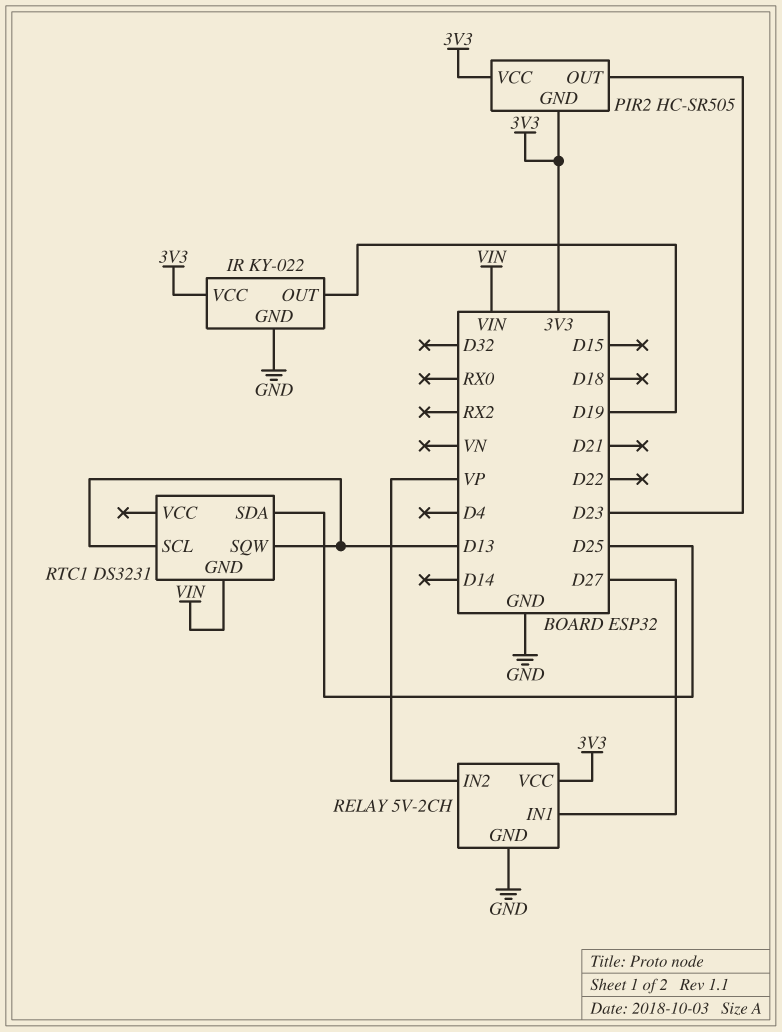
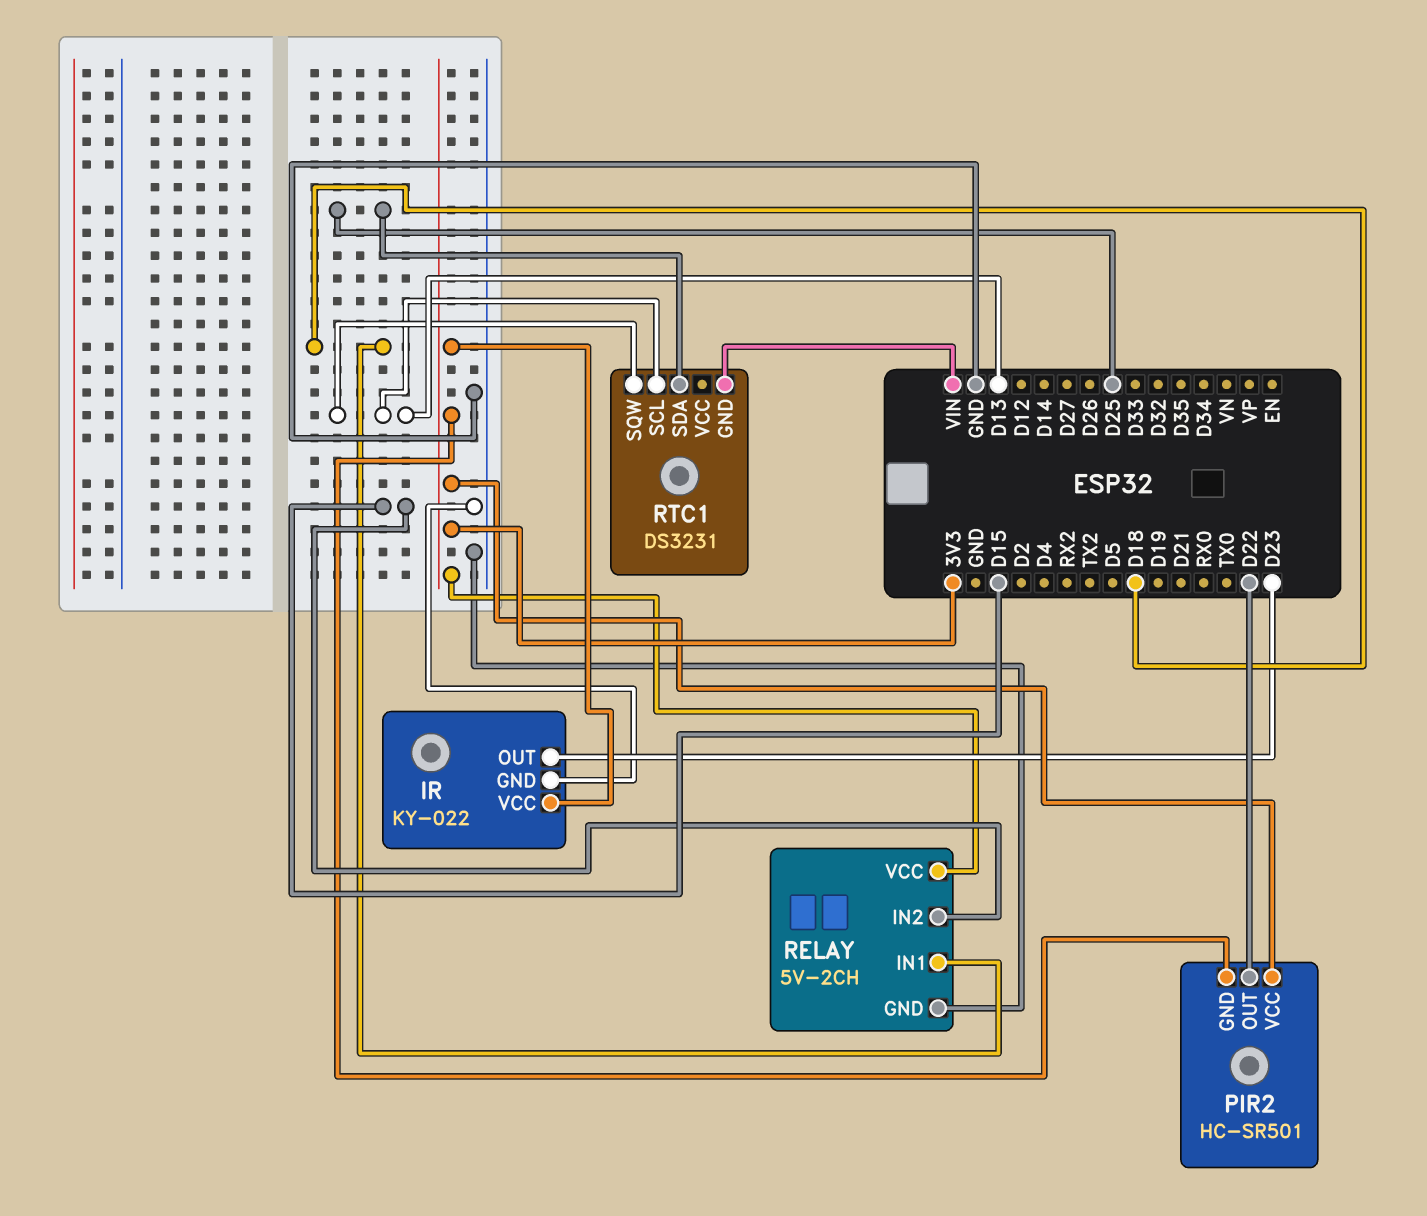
IR pin OUT: D19 -> D23
PIR2: HC-SR505 -> HC-SR501
PIR2 pin OUT: D23 -> D22
RELAY pin IN1: D27 -> D18
RELAY pin IN2: VP -> D15

